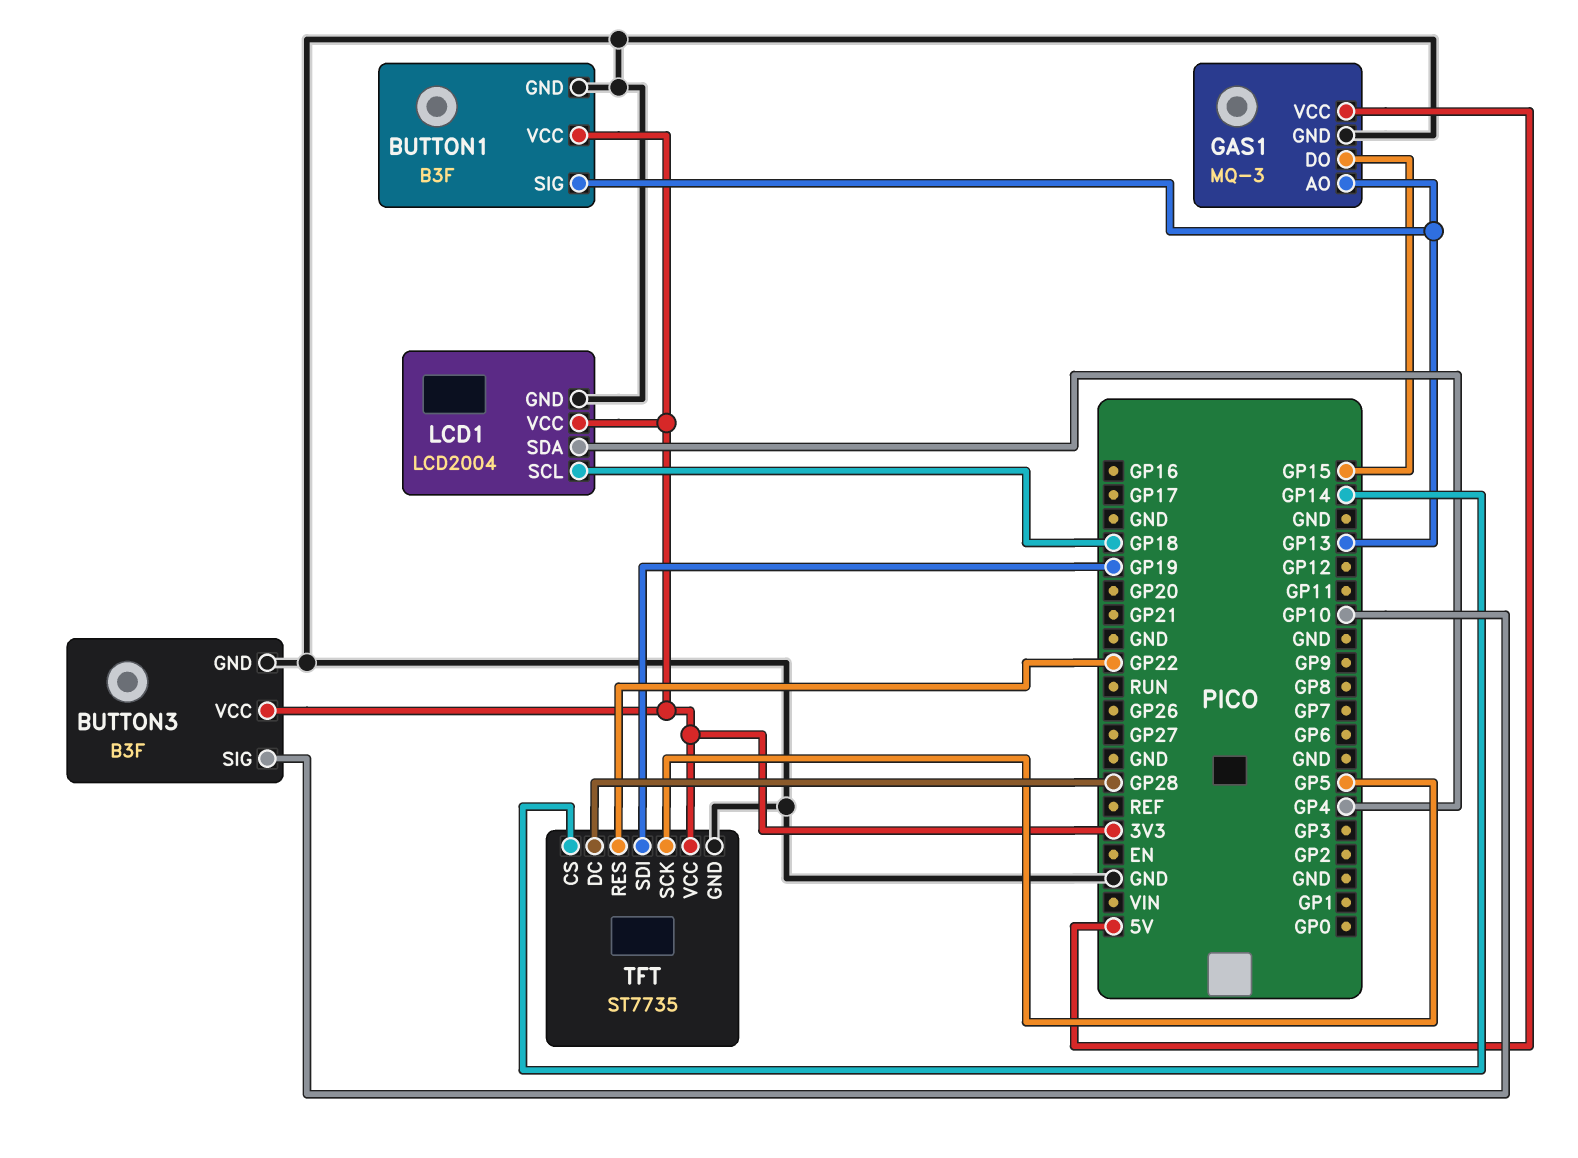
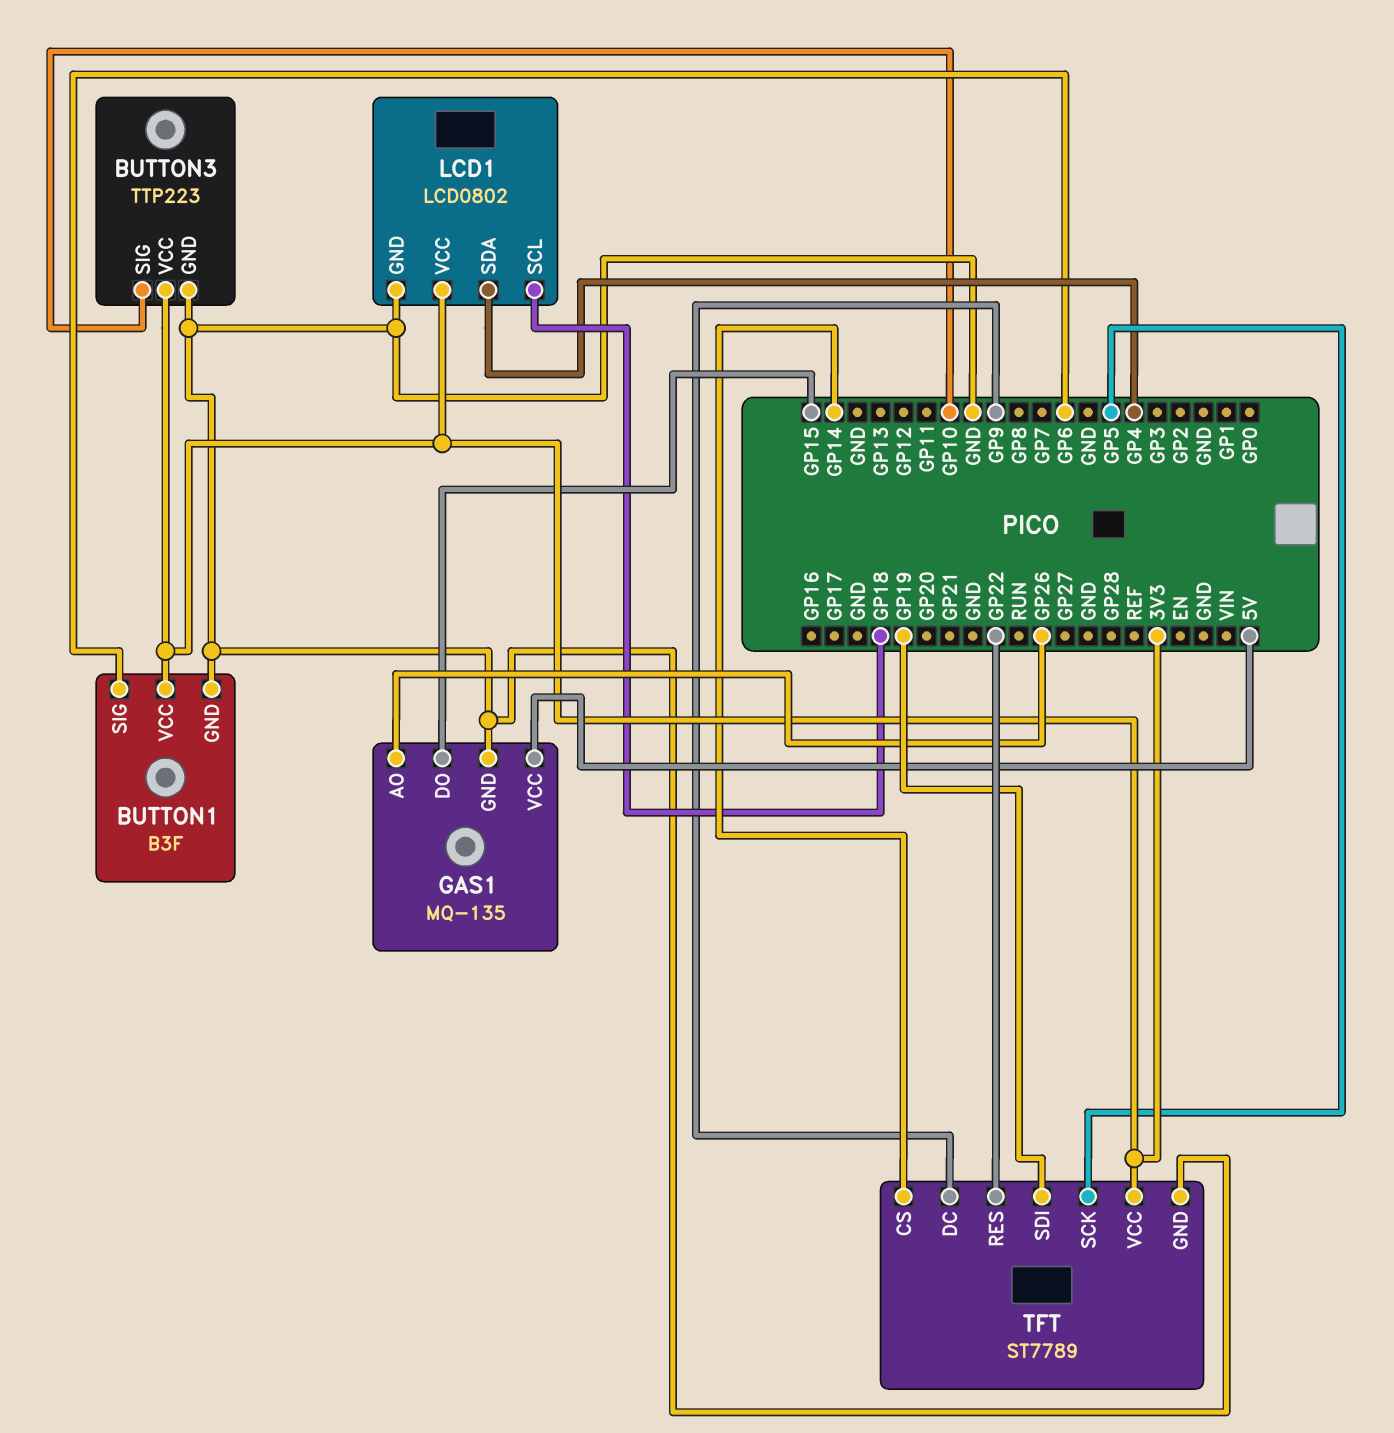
BUTTON1 pin SIG: GP13 -> GP6
BUTTON3: B3F -> TTP223
GAS1: MQ-3 -> MQ-135
GAS1 pin AO: GP13 -> GP26
LCD1: LCD2004 -> LCD0802
TFT: ST7735 -> ST7789
TFT pin DC: GP28 -> GP9

